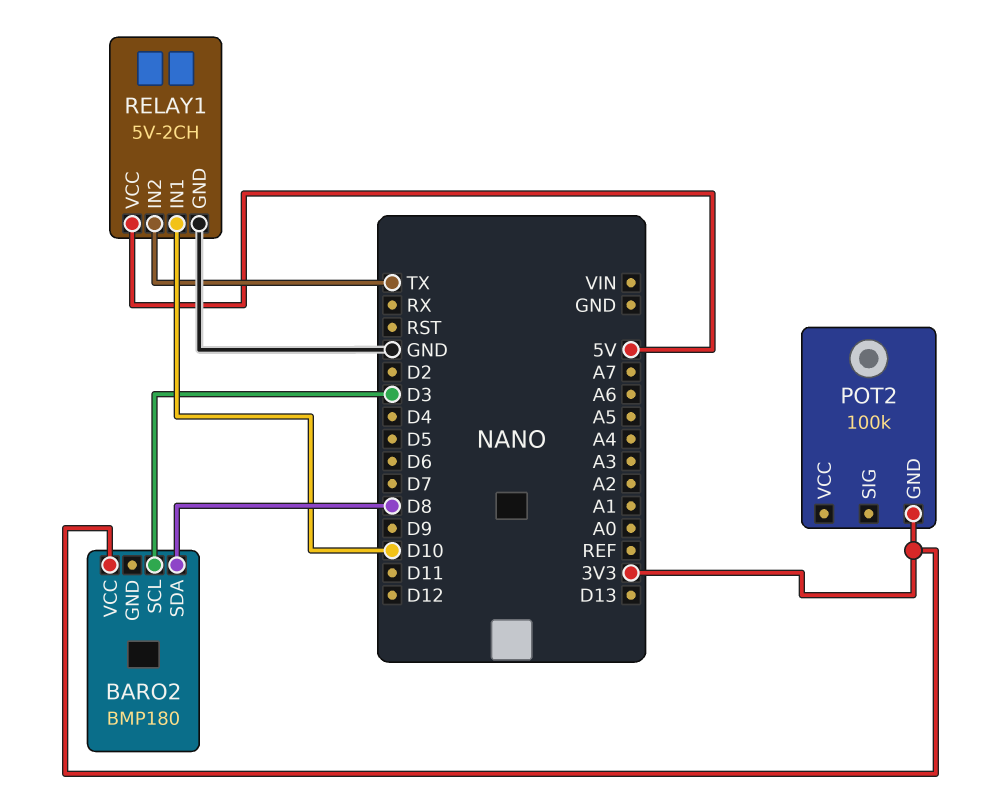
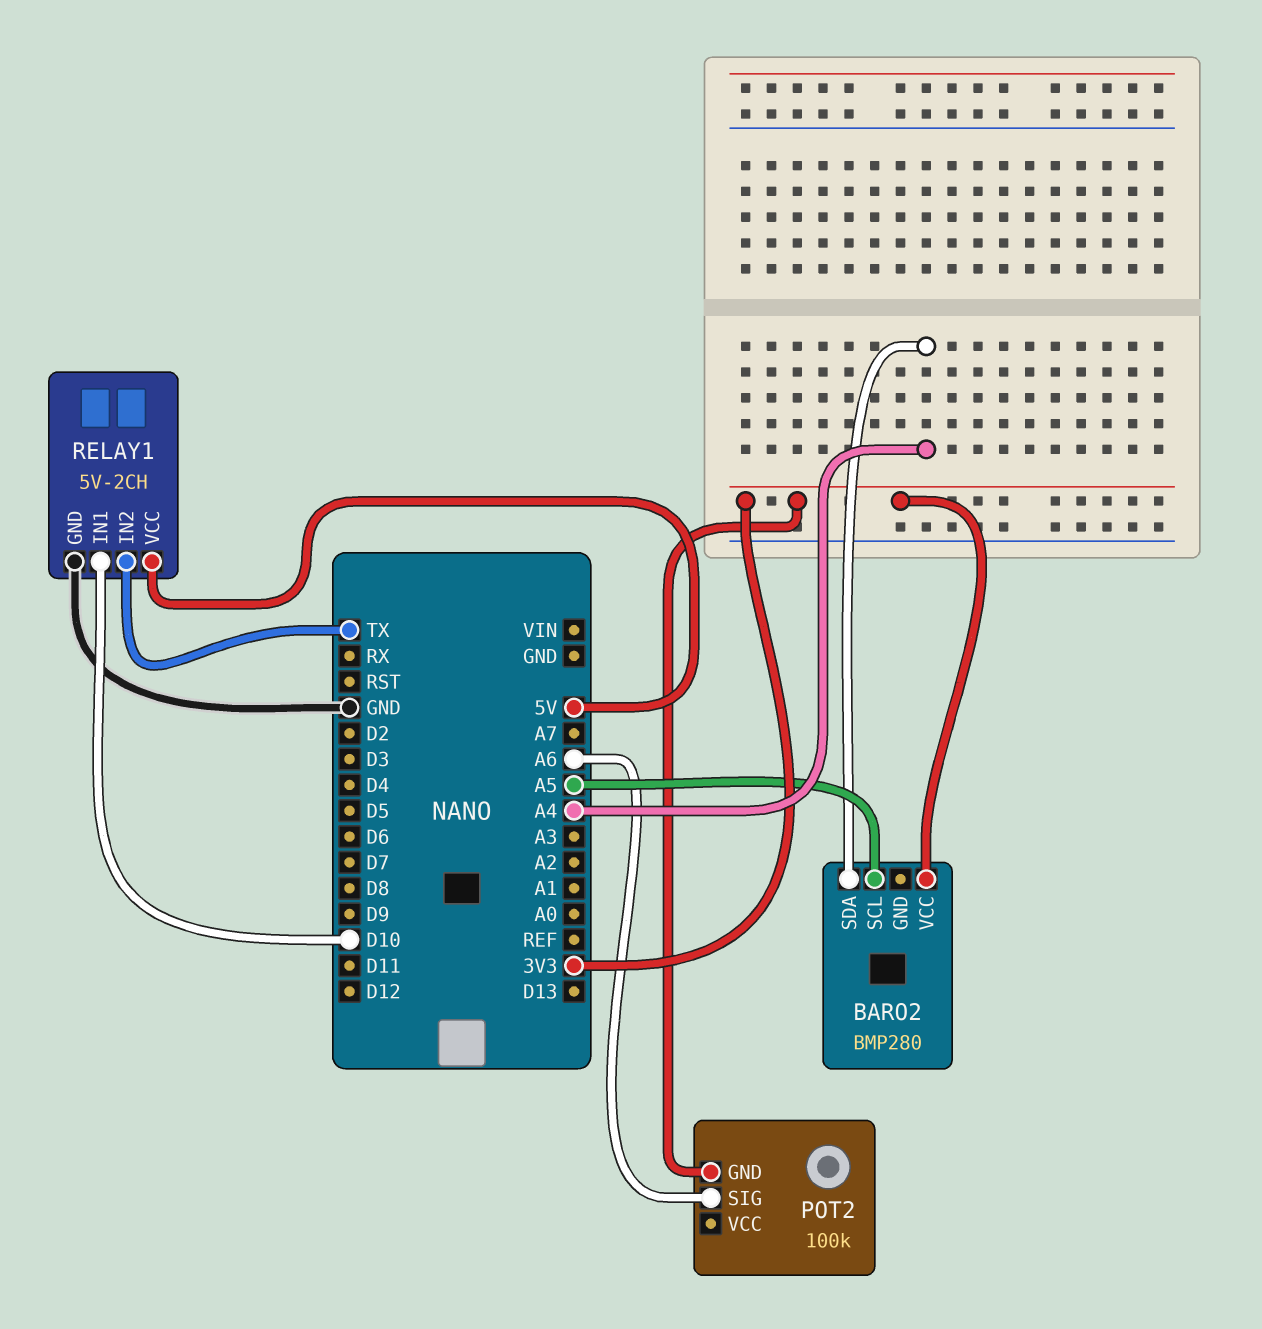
BARO2: BMP180 -> BMP280
BARO2 pin SCL: D3 -> A5
BARO2 pin SDA: D8 -> A4
POT2 pin SIG: none -> A6

